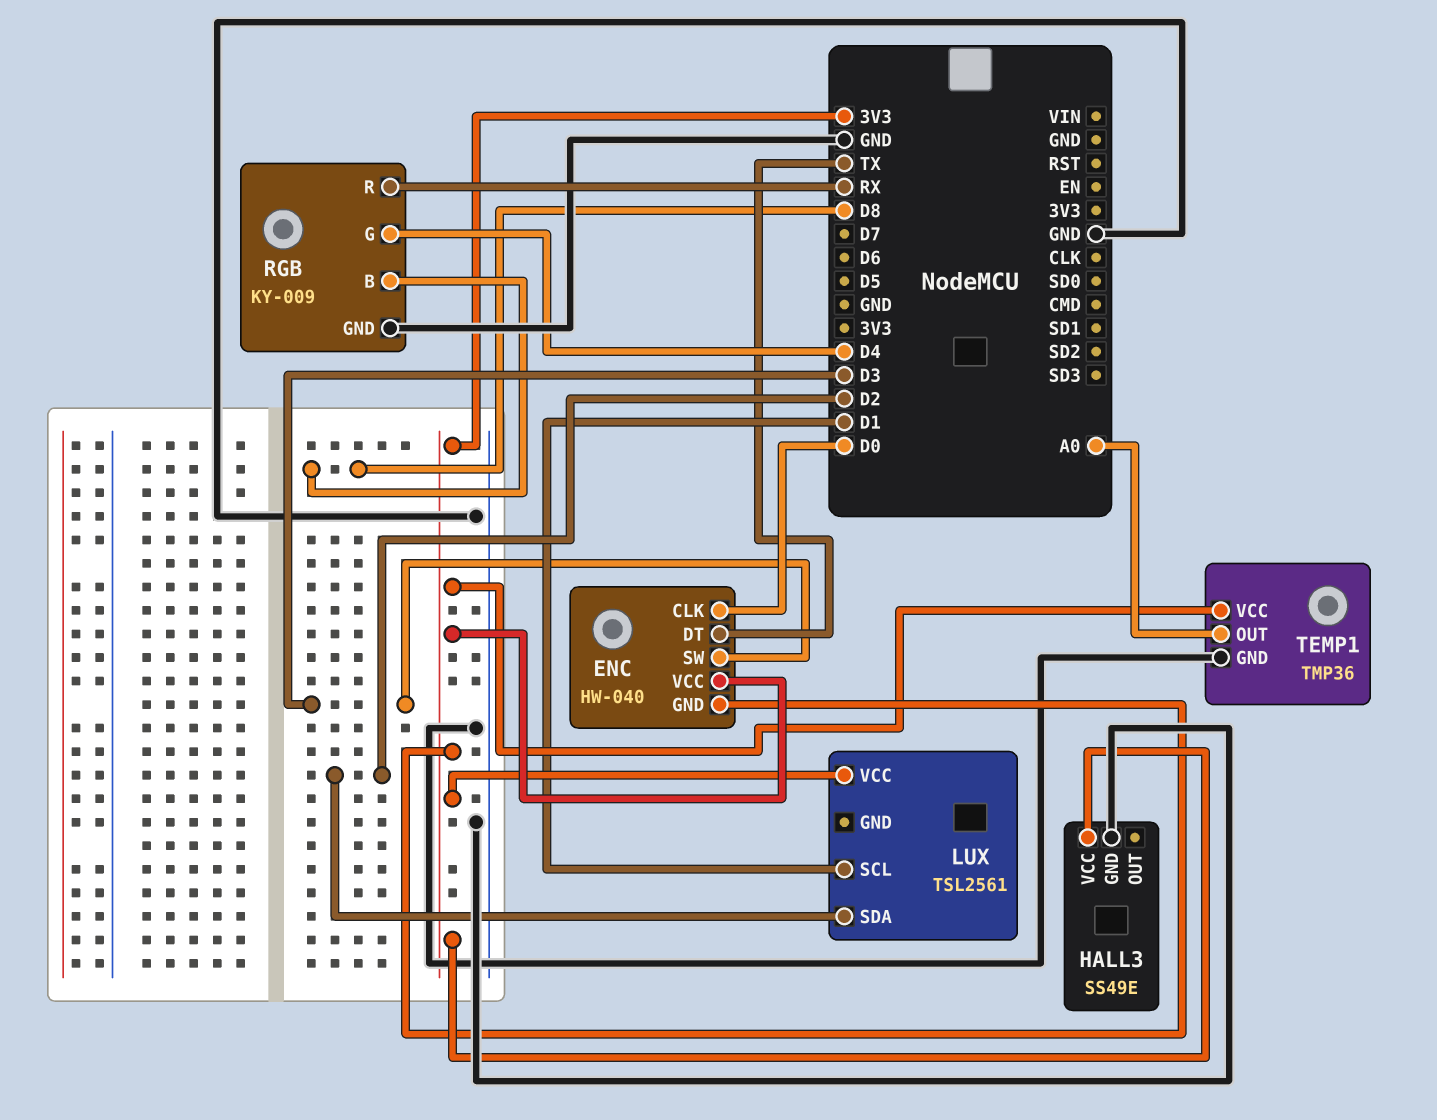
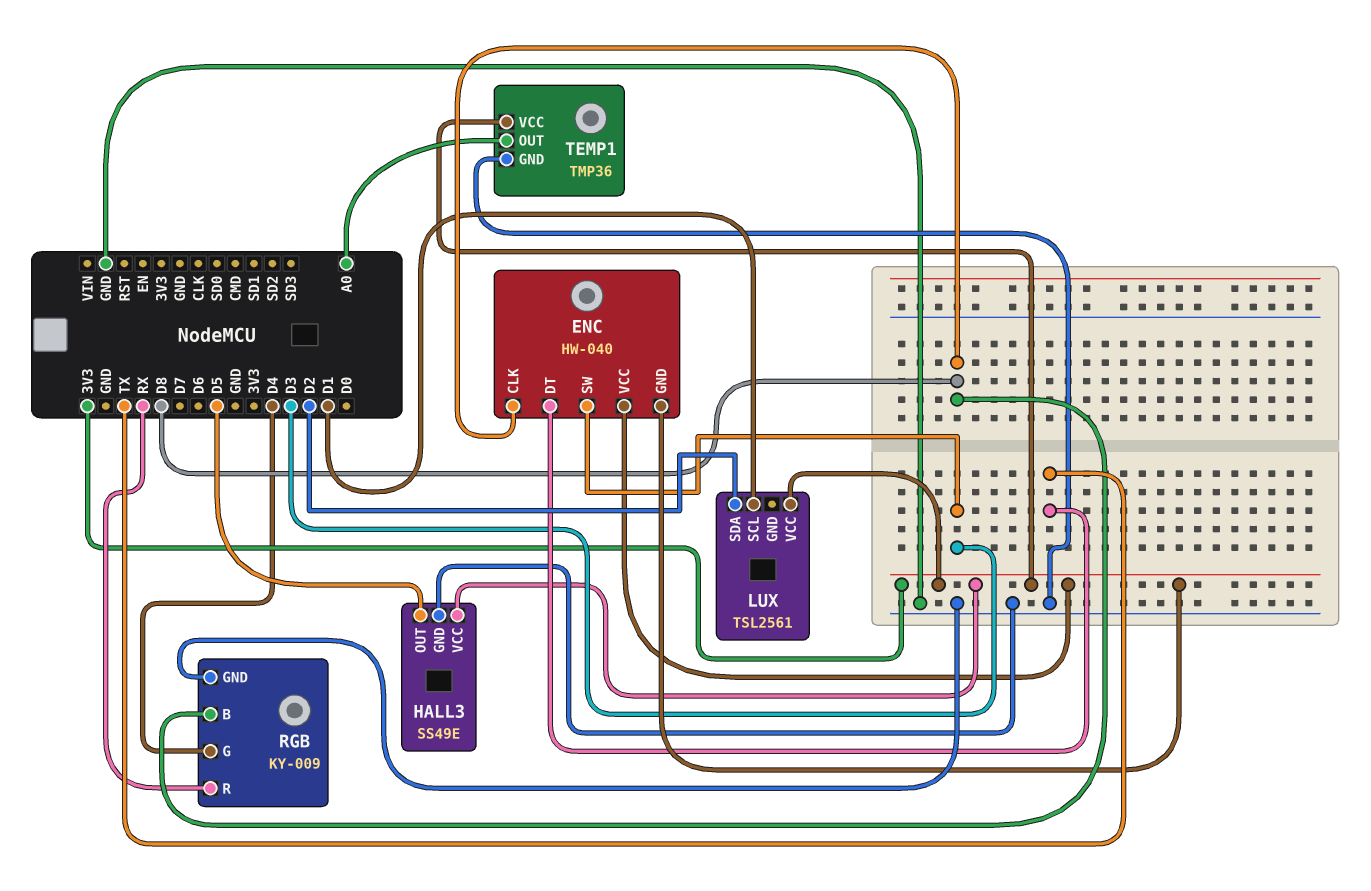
ENC pin CLK: D0 -> D8
HALL3 pin OUT: none -> D5

